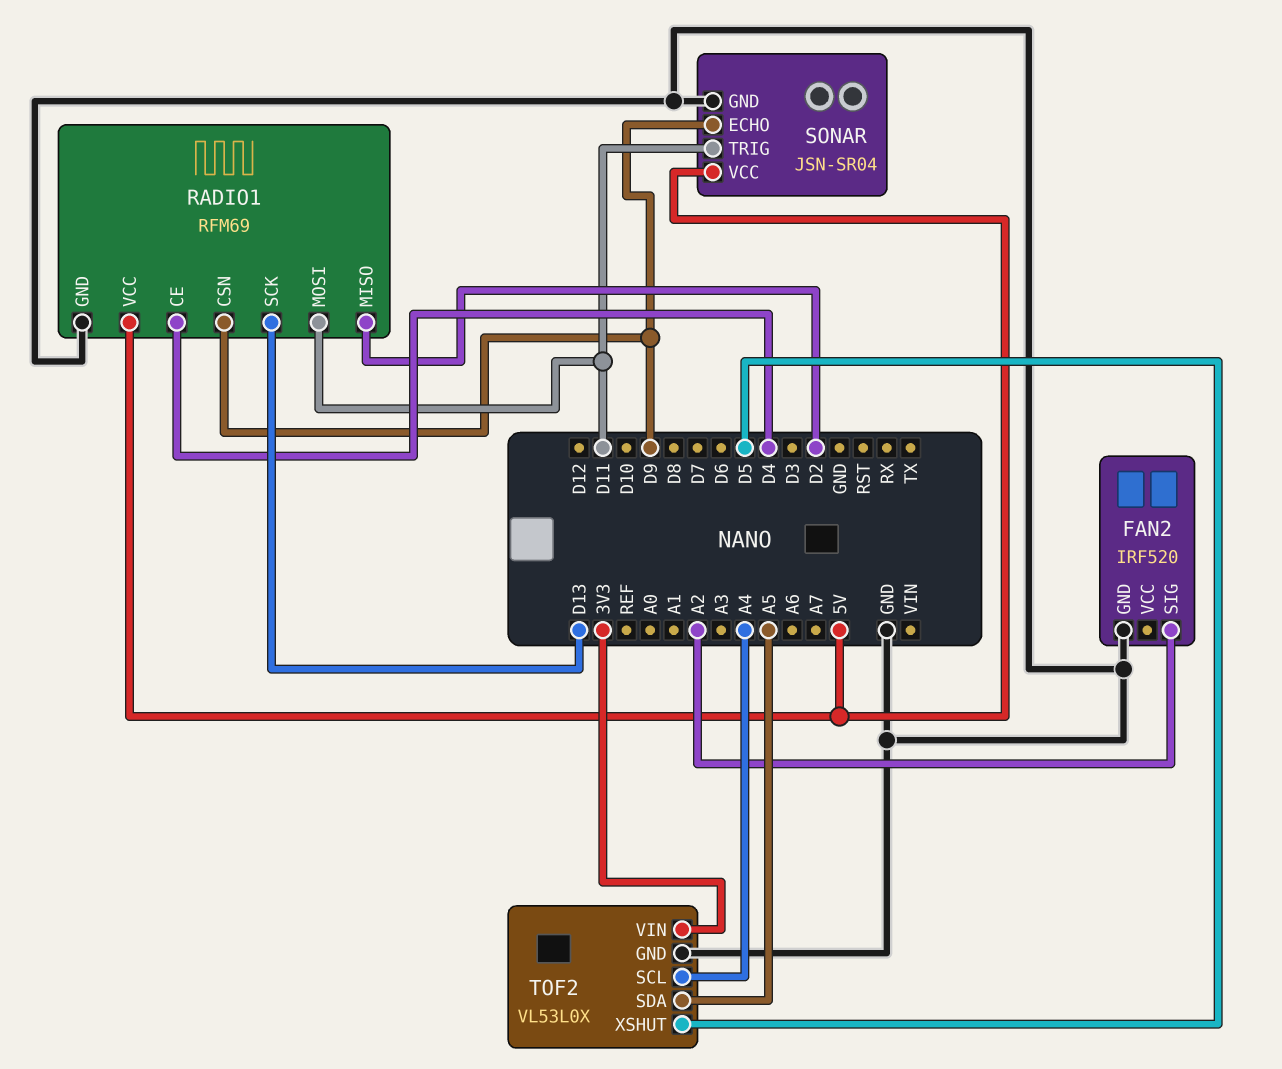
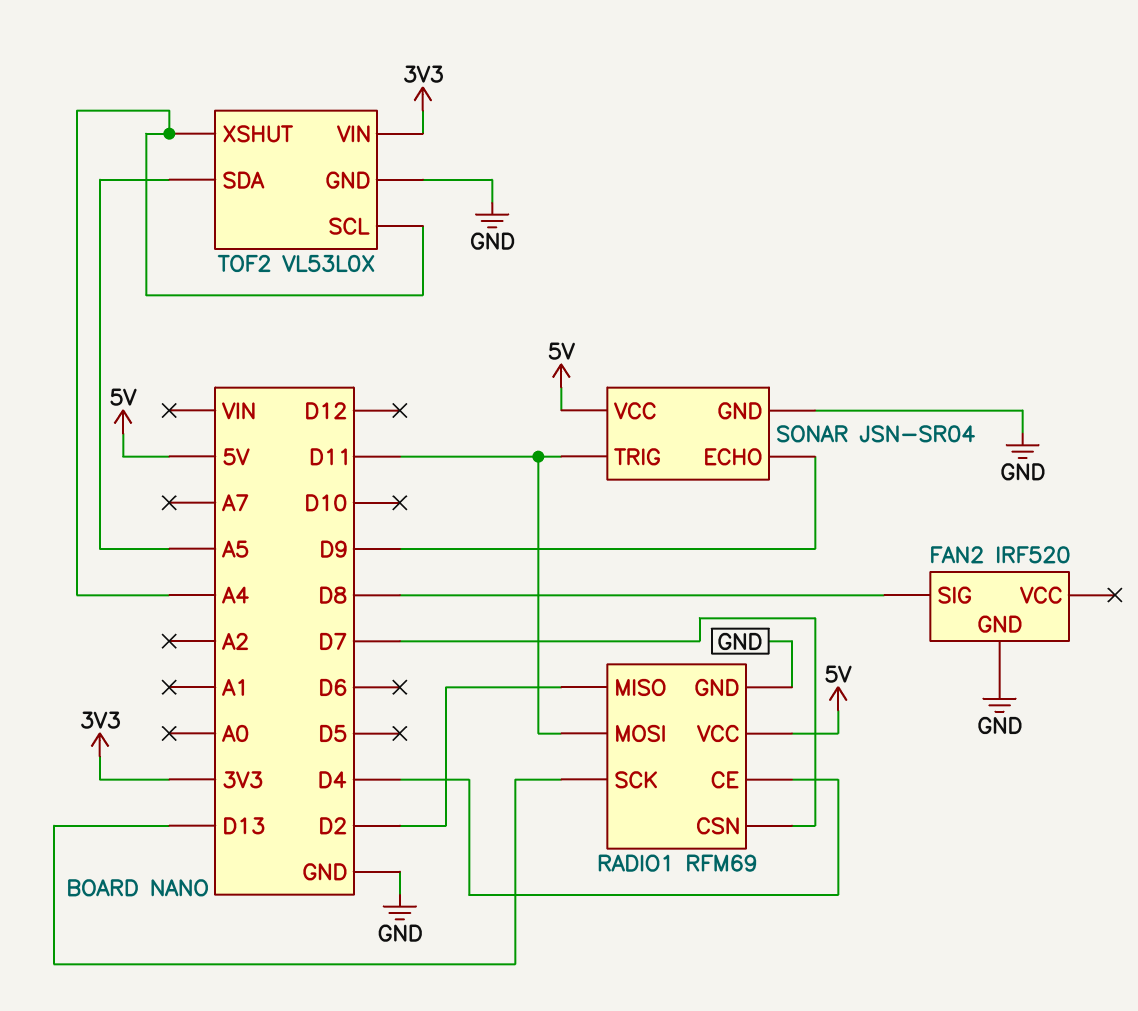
FAN2 pin SIG: A2 -> D8
RADIO1 pin CSN: D9 -> D7
TOF2 pin XSHUT: D5 -> A4

